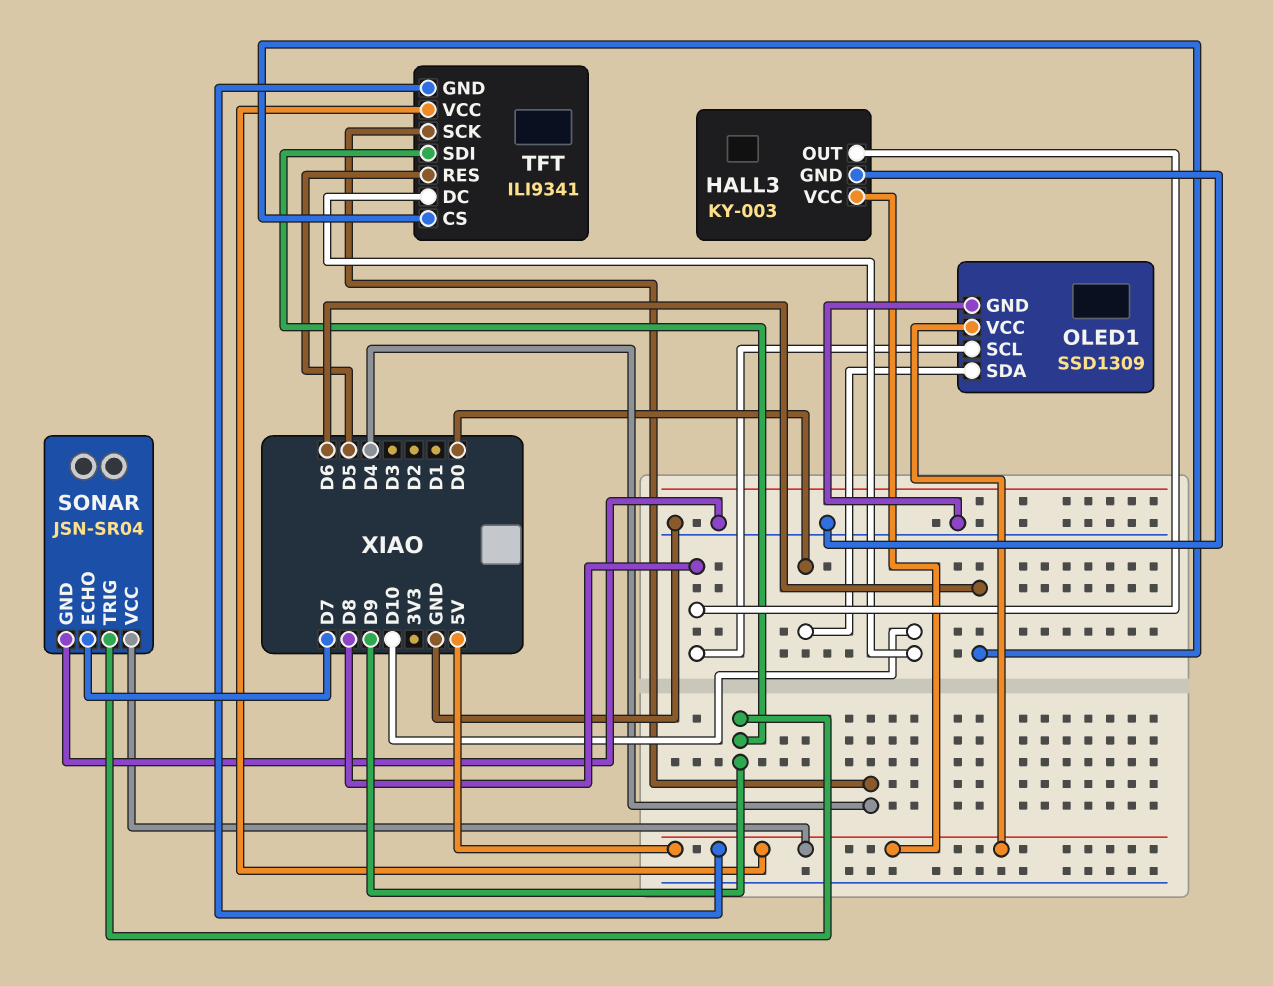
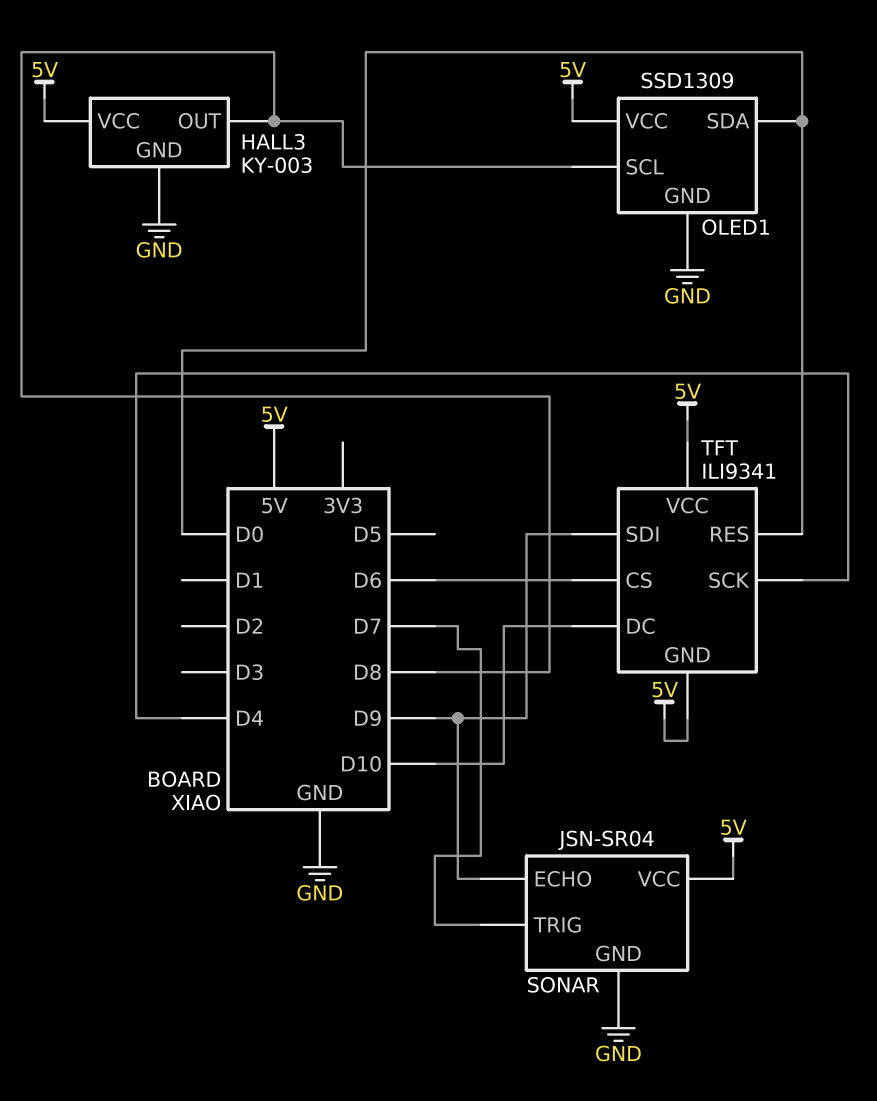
SONAR pin ECHO: D7 -> D9
SONAR pin TRIG: D9 -> D7
TFT pin RES: D5 -> D0

